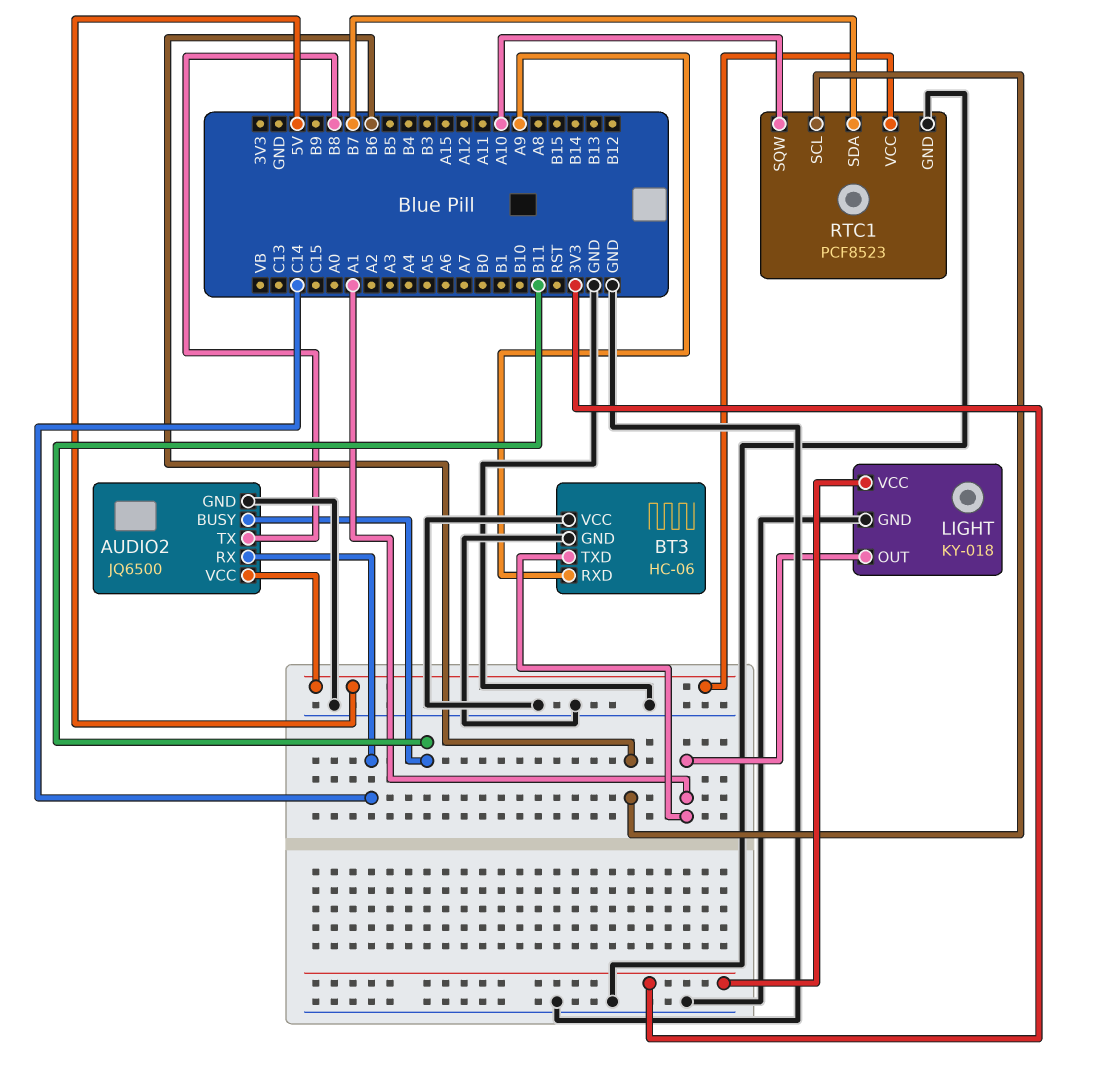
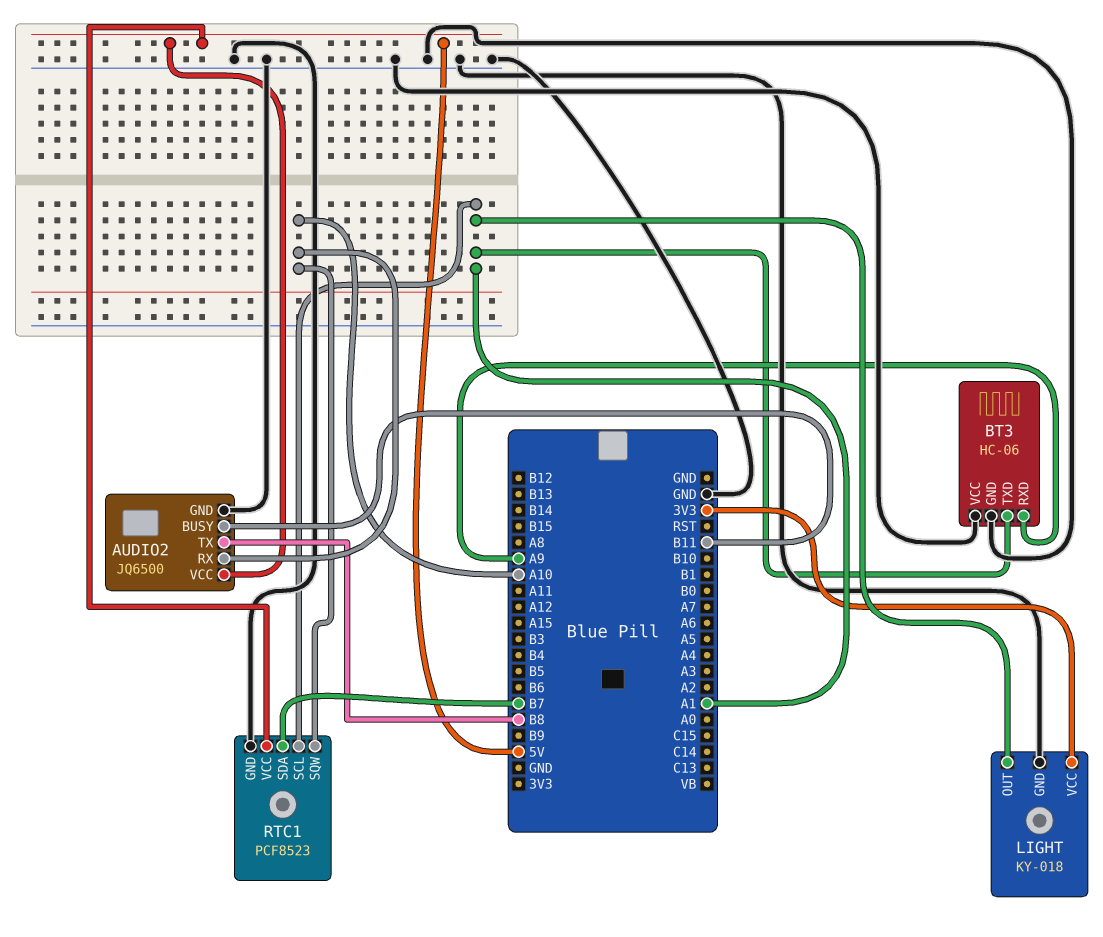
AUDIO2 pin RX: C14 -> A10
RTC1 pin SCL: B6 -> A1

